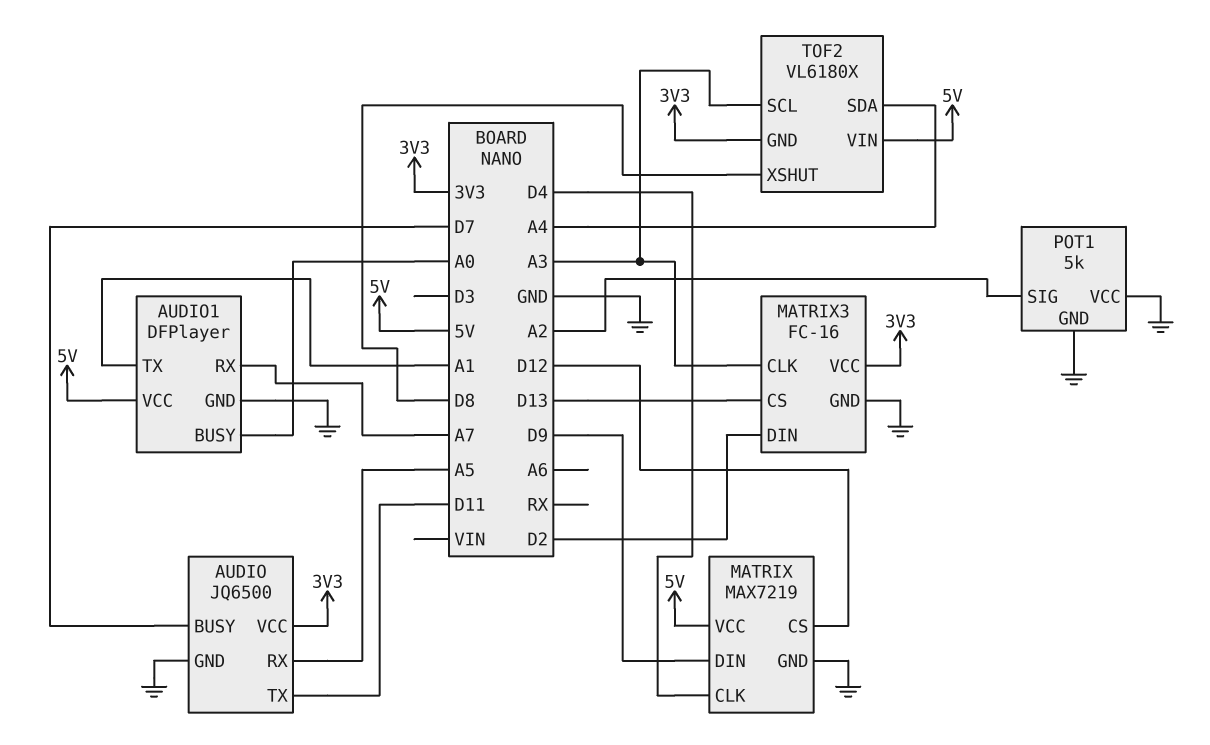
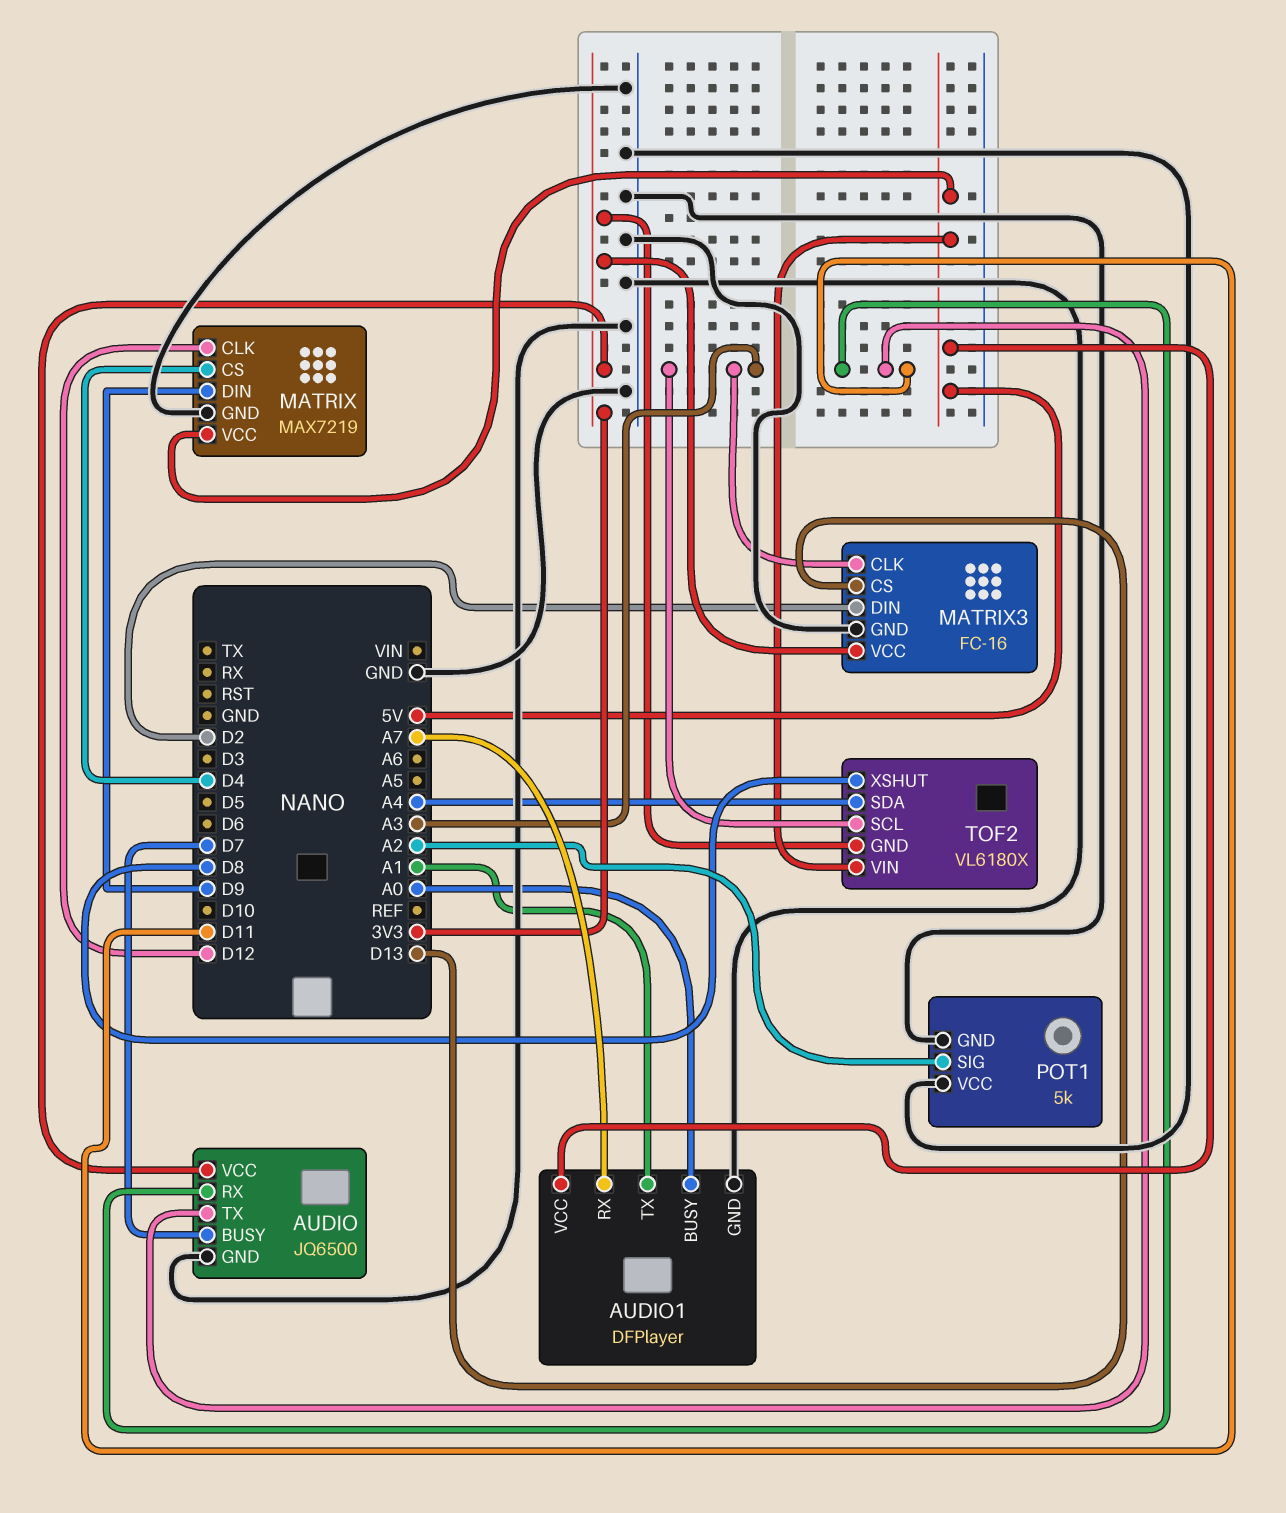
AUDIO pin RX: A5 -> D11
MATRIX pin CLK: D4 -> D12
MATRIX pin CS: D12 -> D4

